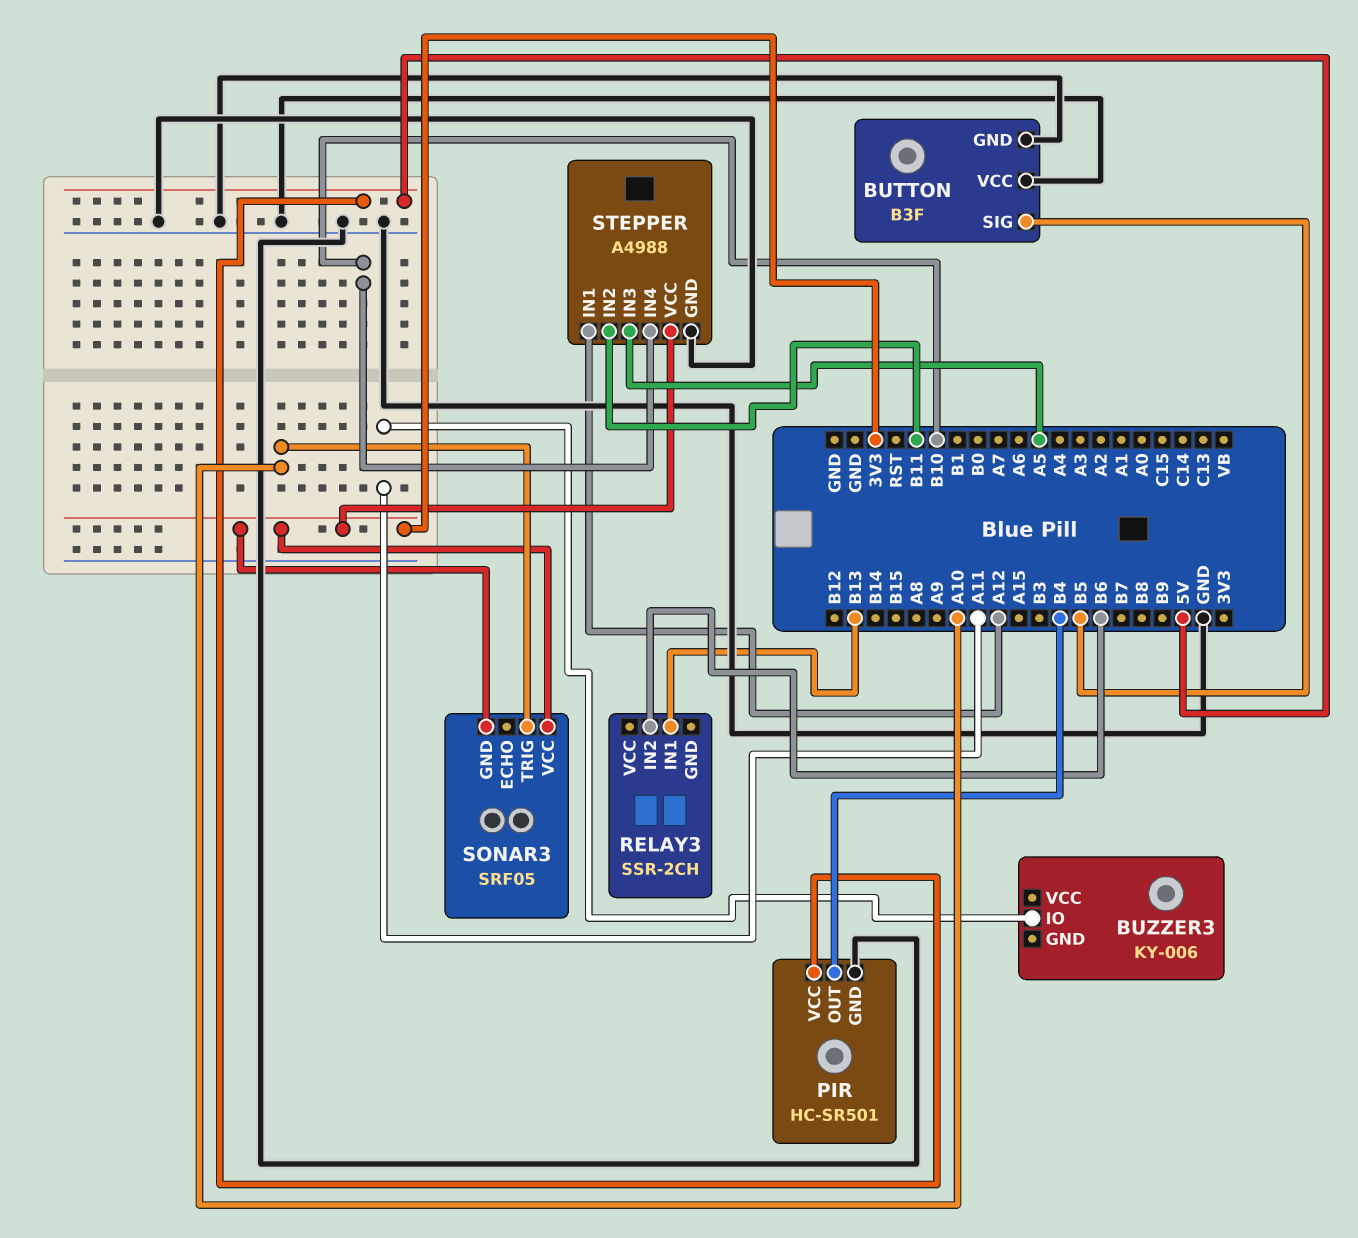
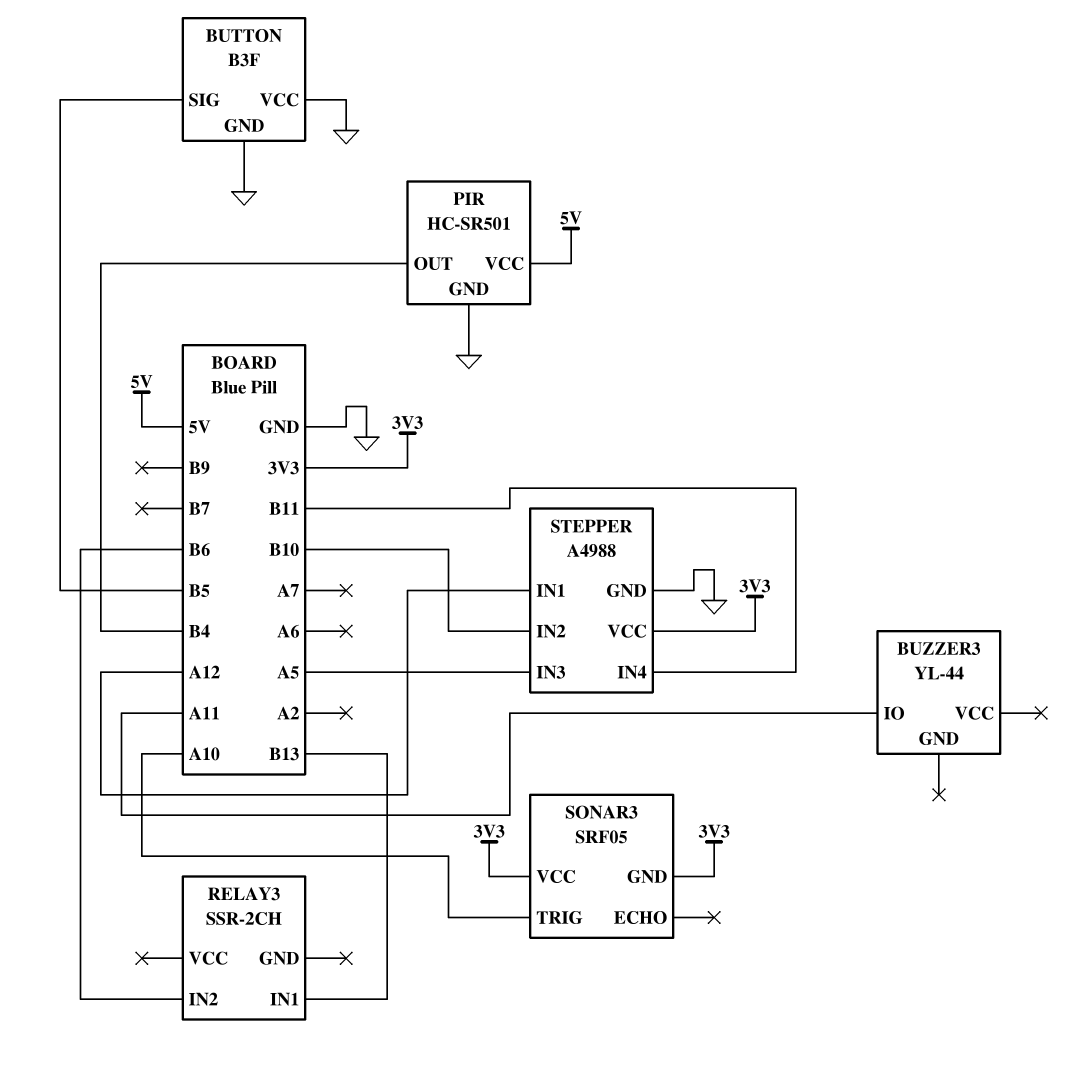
BUZZER3: KY-006 -> YL-44
STEPPER pin IN2: B11 -> B10
STEPPER pin IN4: B10 -> B11

